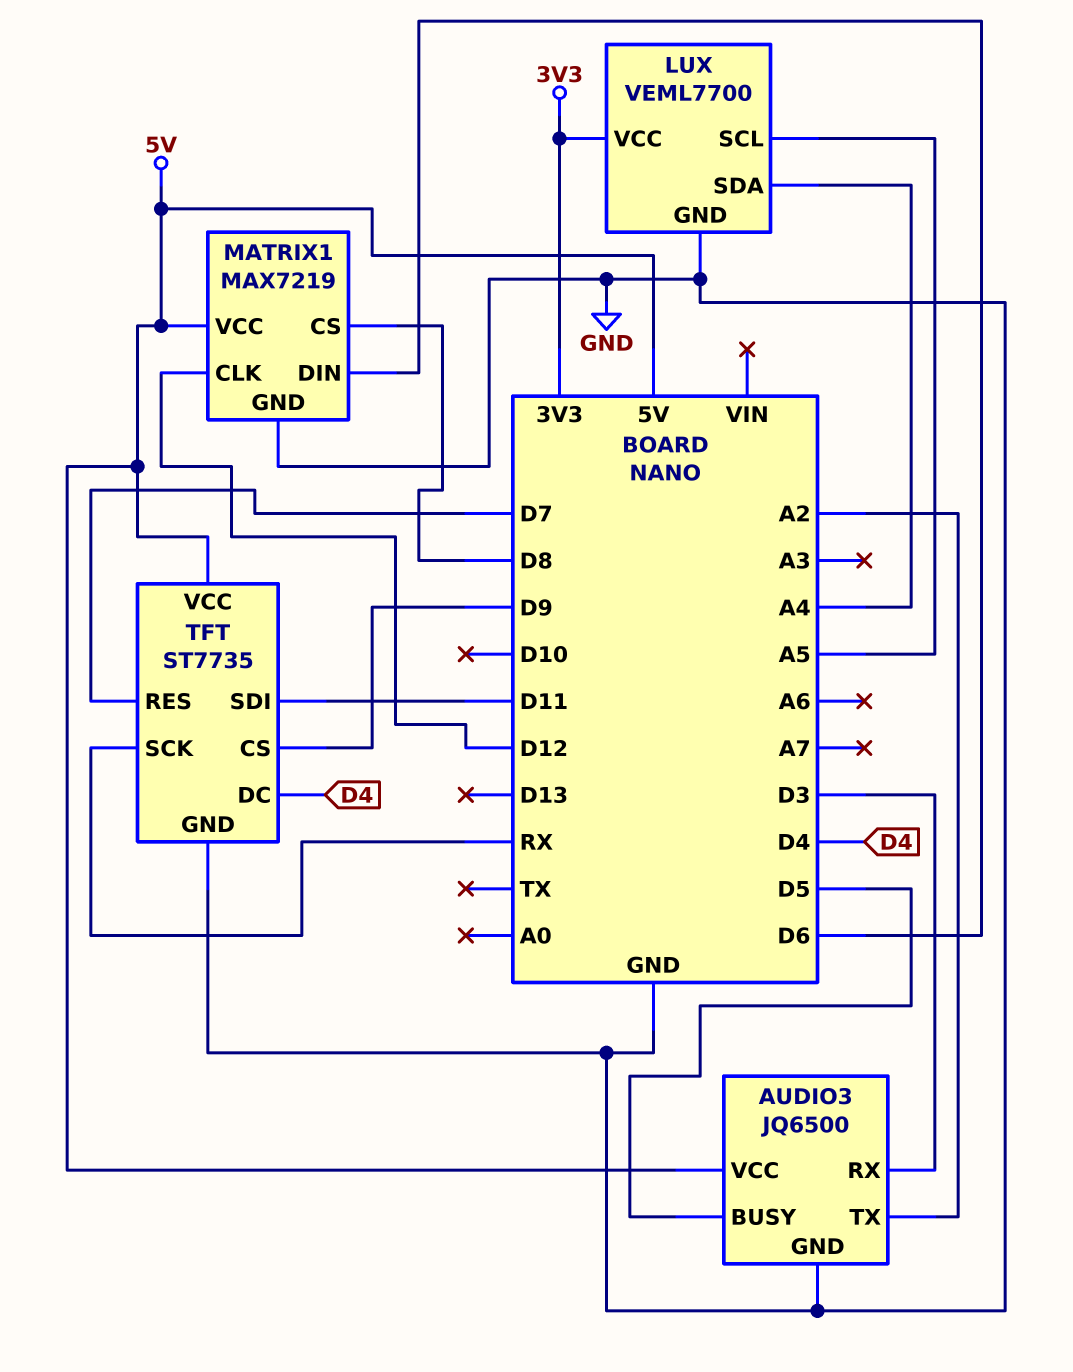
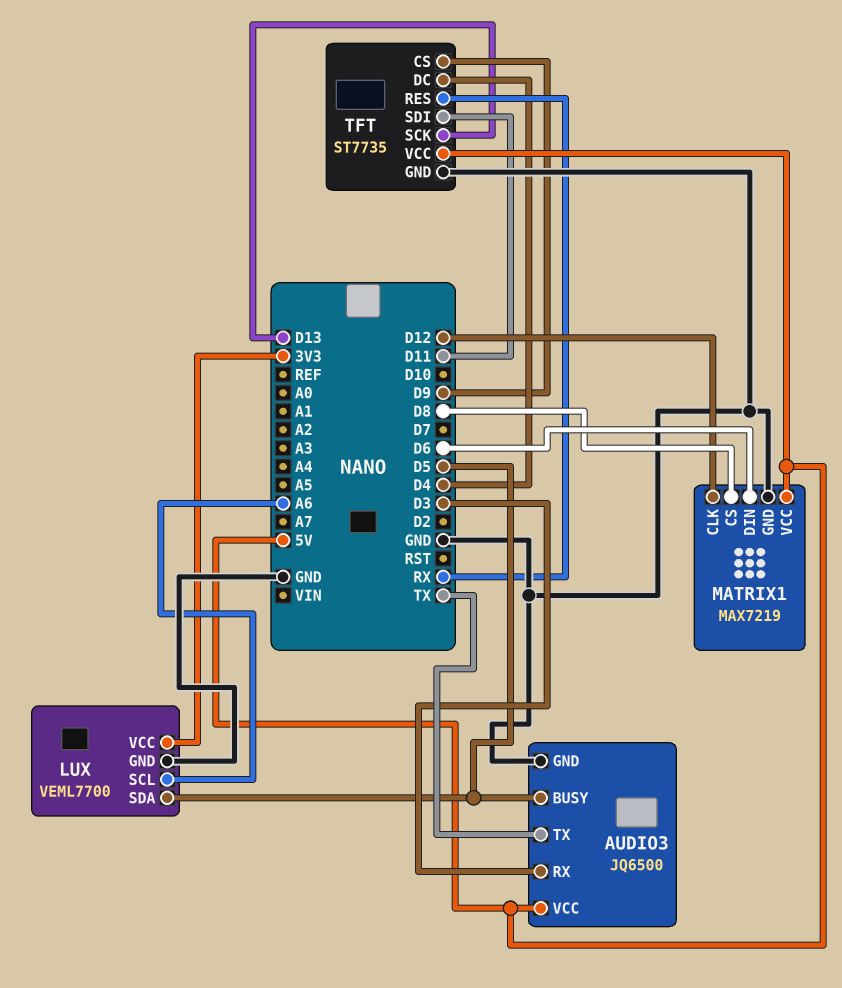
AUDIO3 pin TX: A2 -> TX
LUX pin SCL: A5 -> A6
LUX pin SDA: A4 -> D5
TFT pin RES: D7 -> RX
TFT pin SCK: RX -> D13

